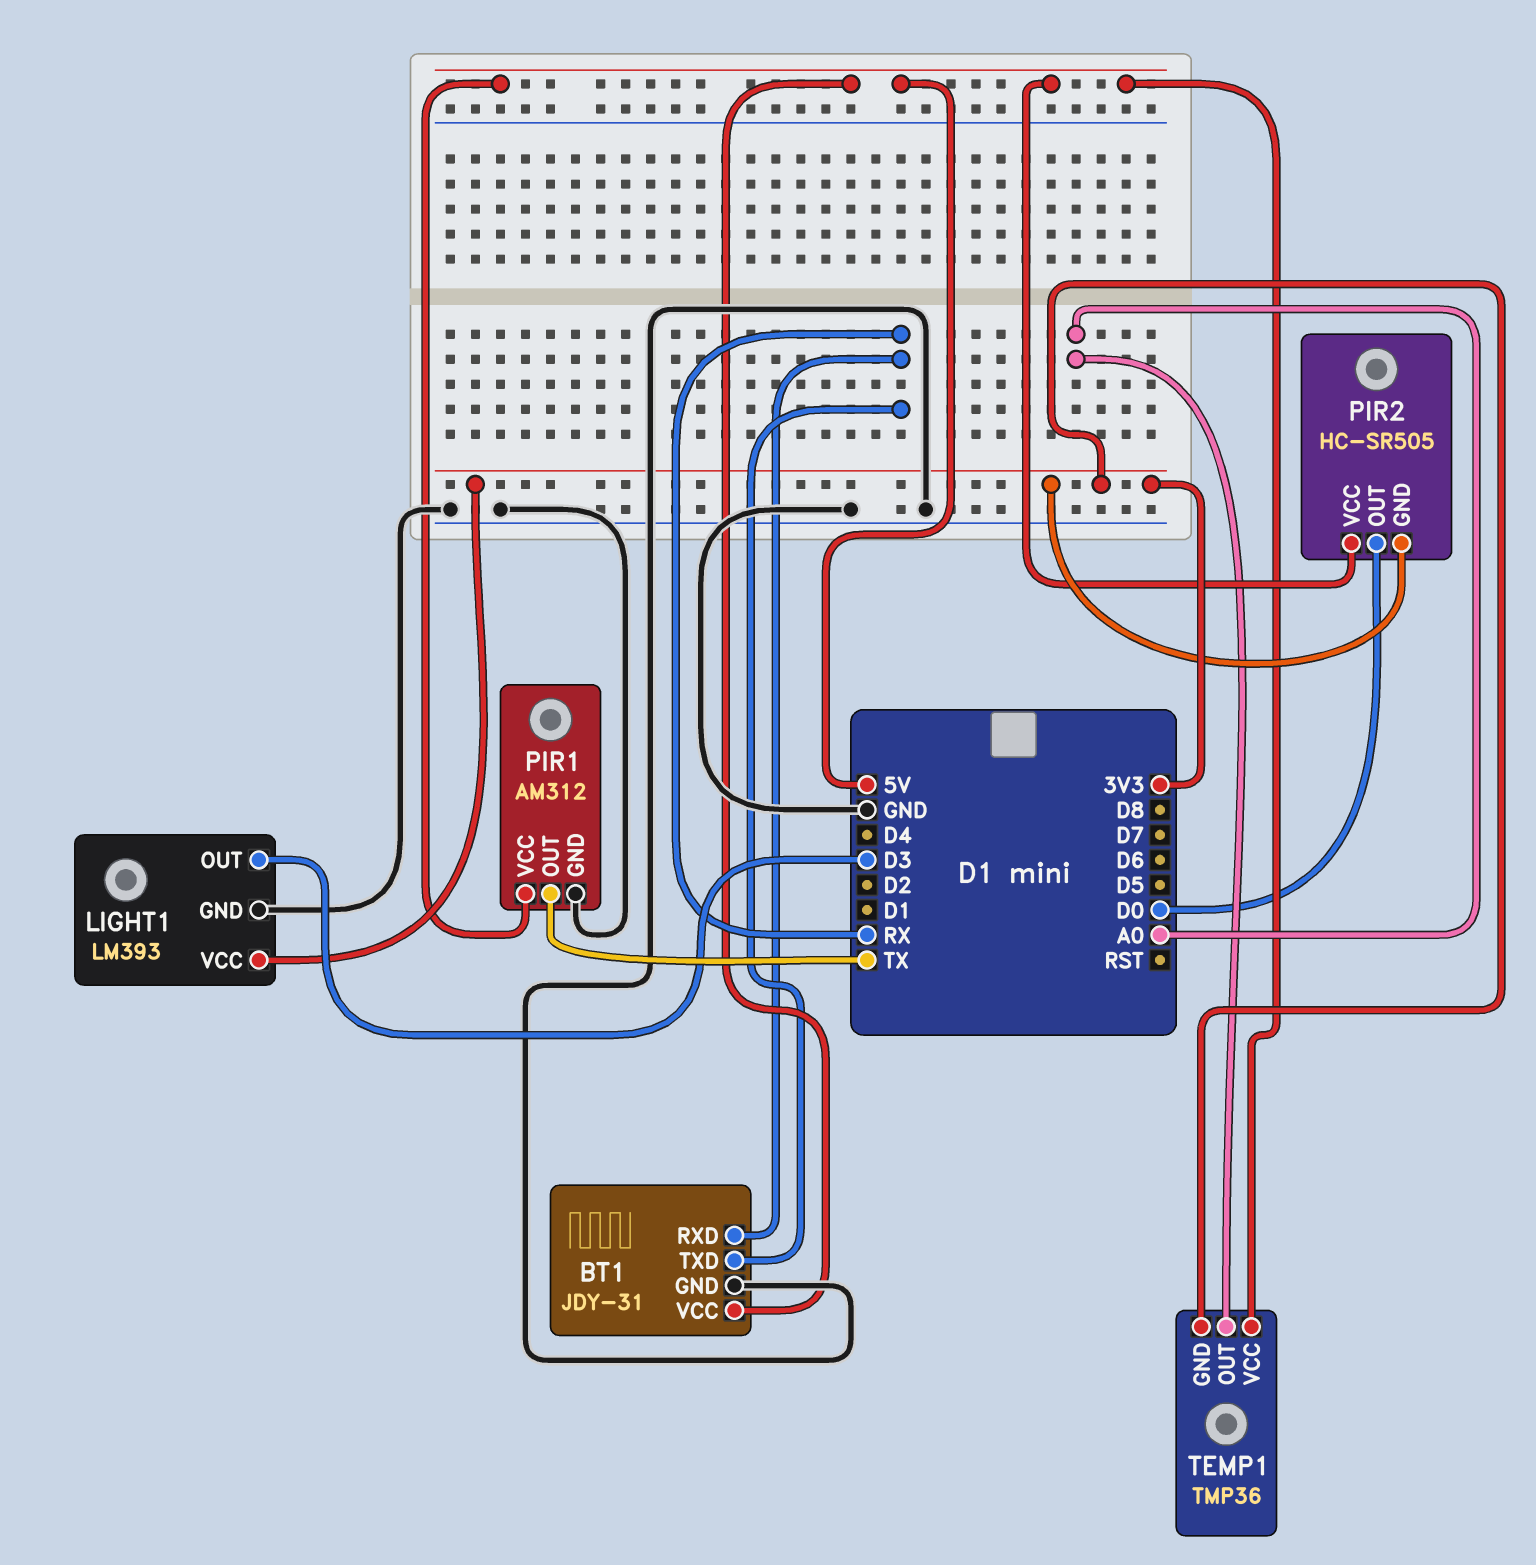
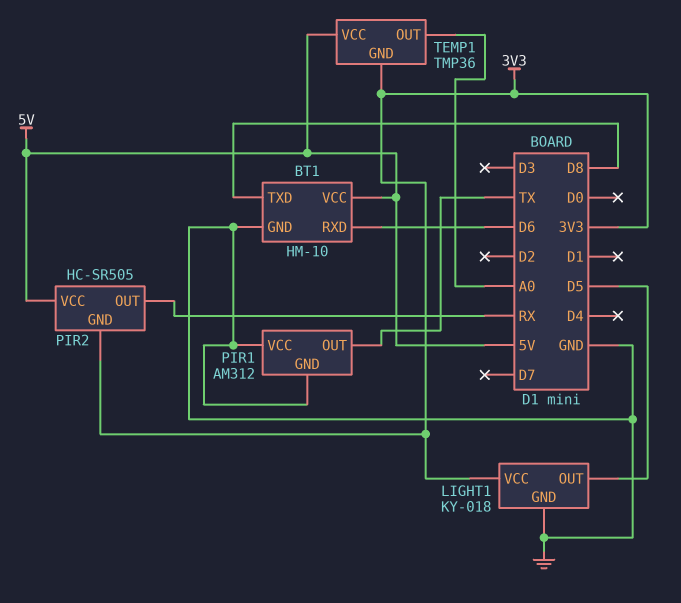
BT1: JDY-31 -> HM-10
BT1 pin RXD: RX -> D6
BT1 pin TXD: RX -> D8
LIGHT1: LM393 -> KY-018
LIGHT1 pin OUT: D3 -> D5
PIR1 pin VCC: 5V -> GND
PIR2 pin OUT: D0 -> RX

